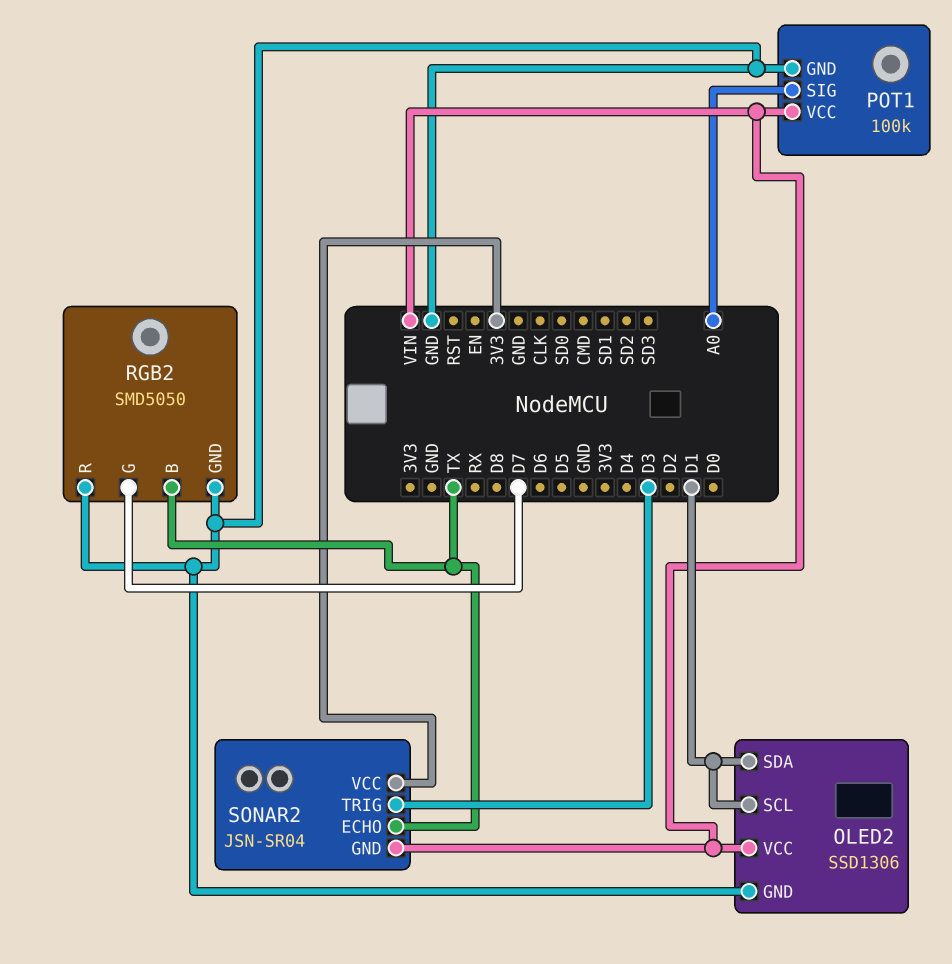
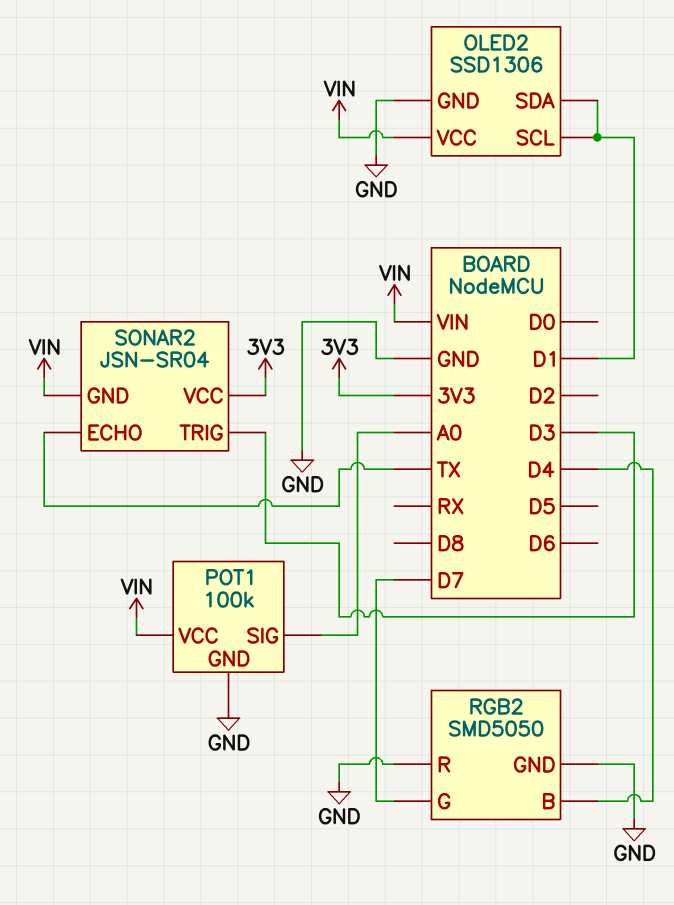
RGB2 pin B: TX -> D4

